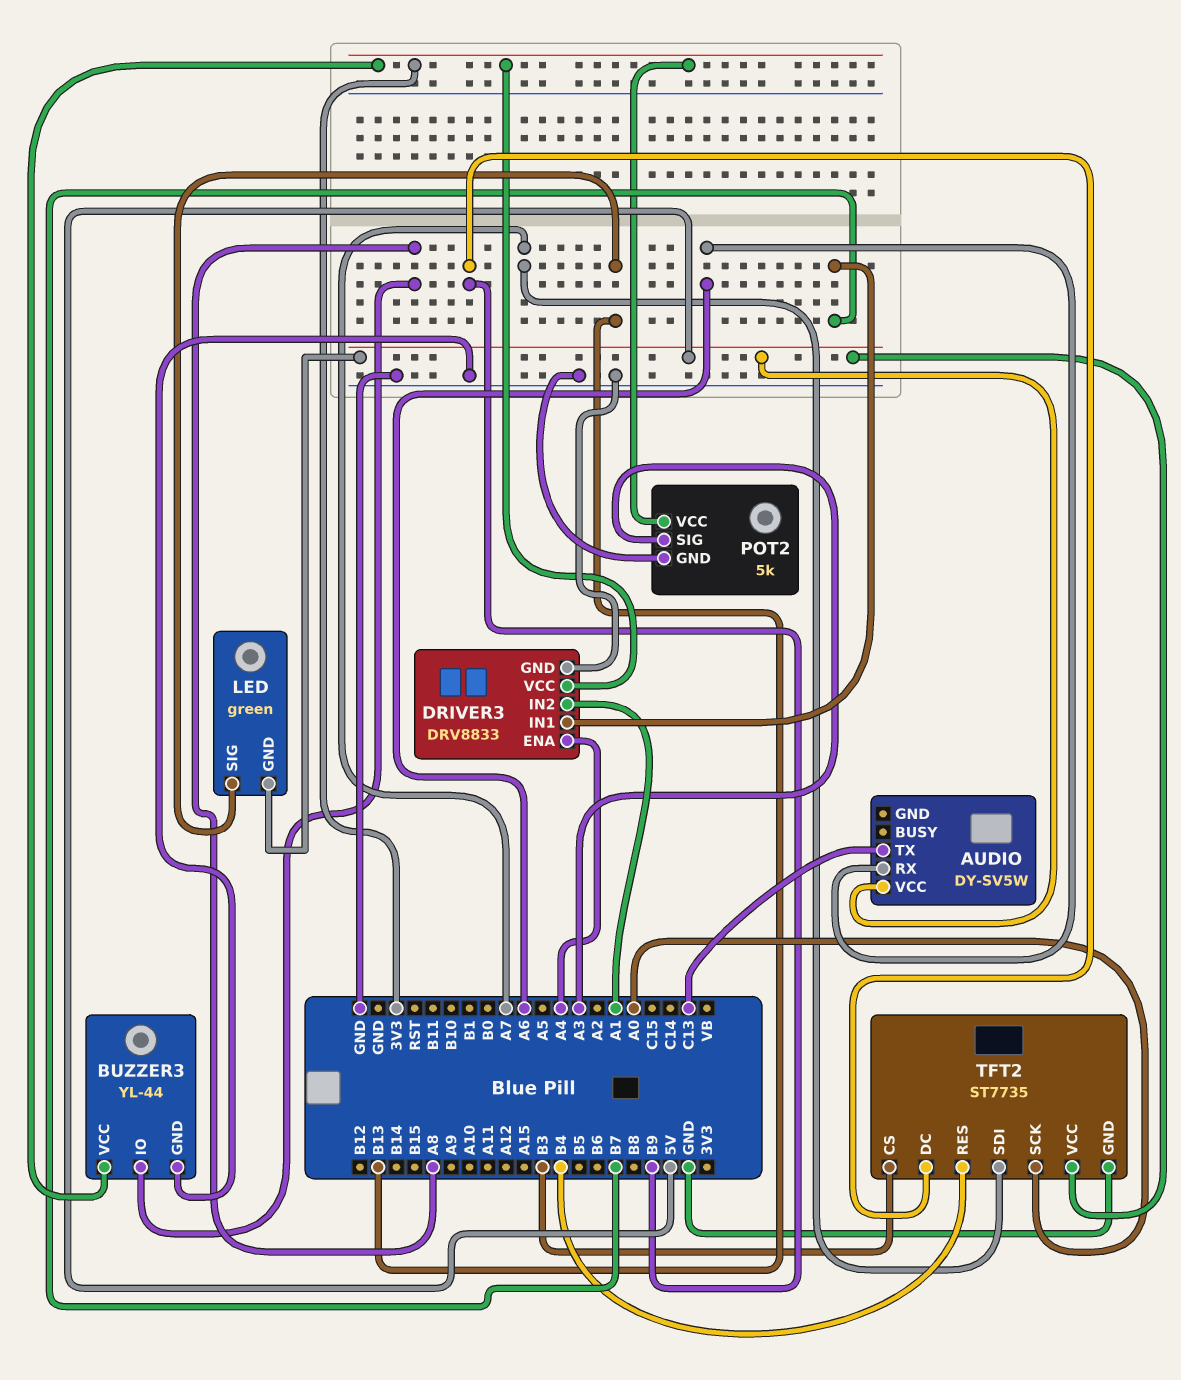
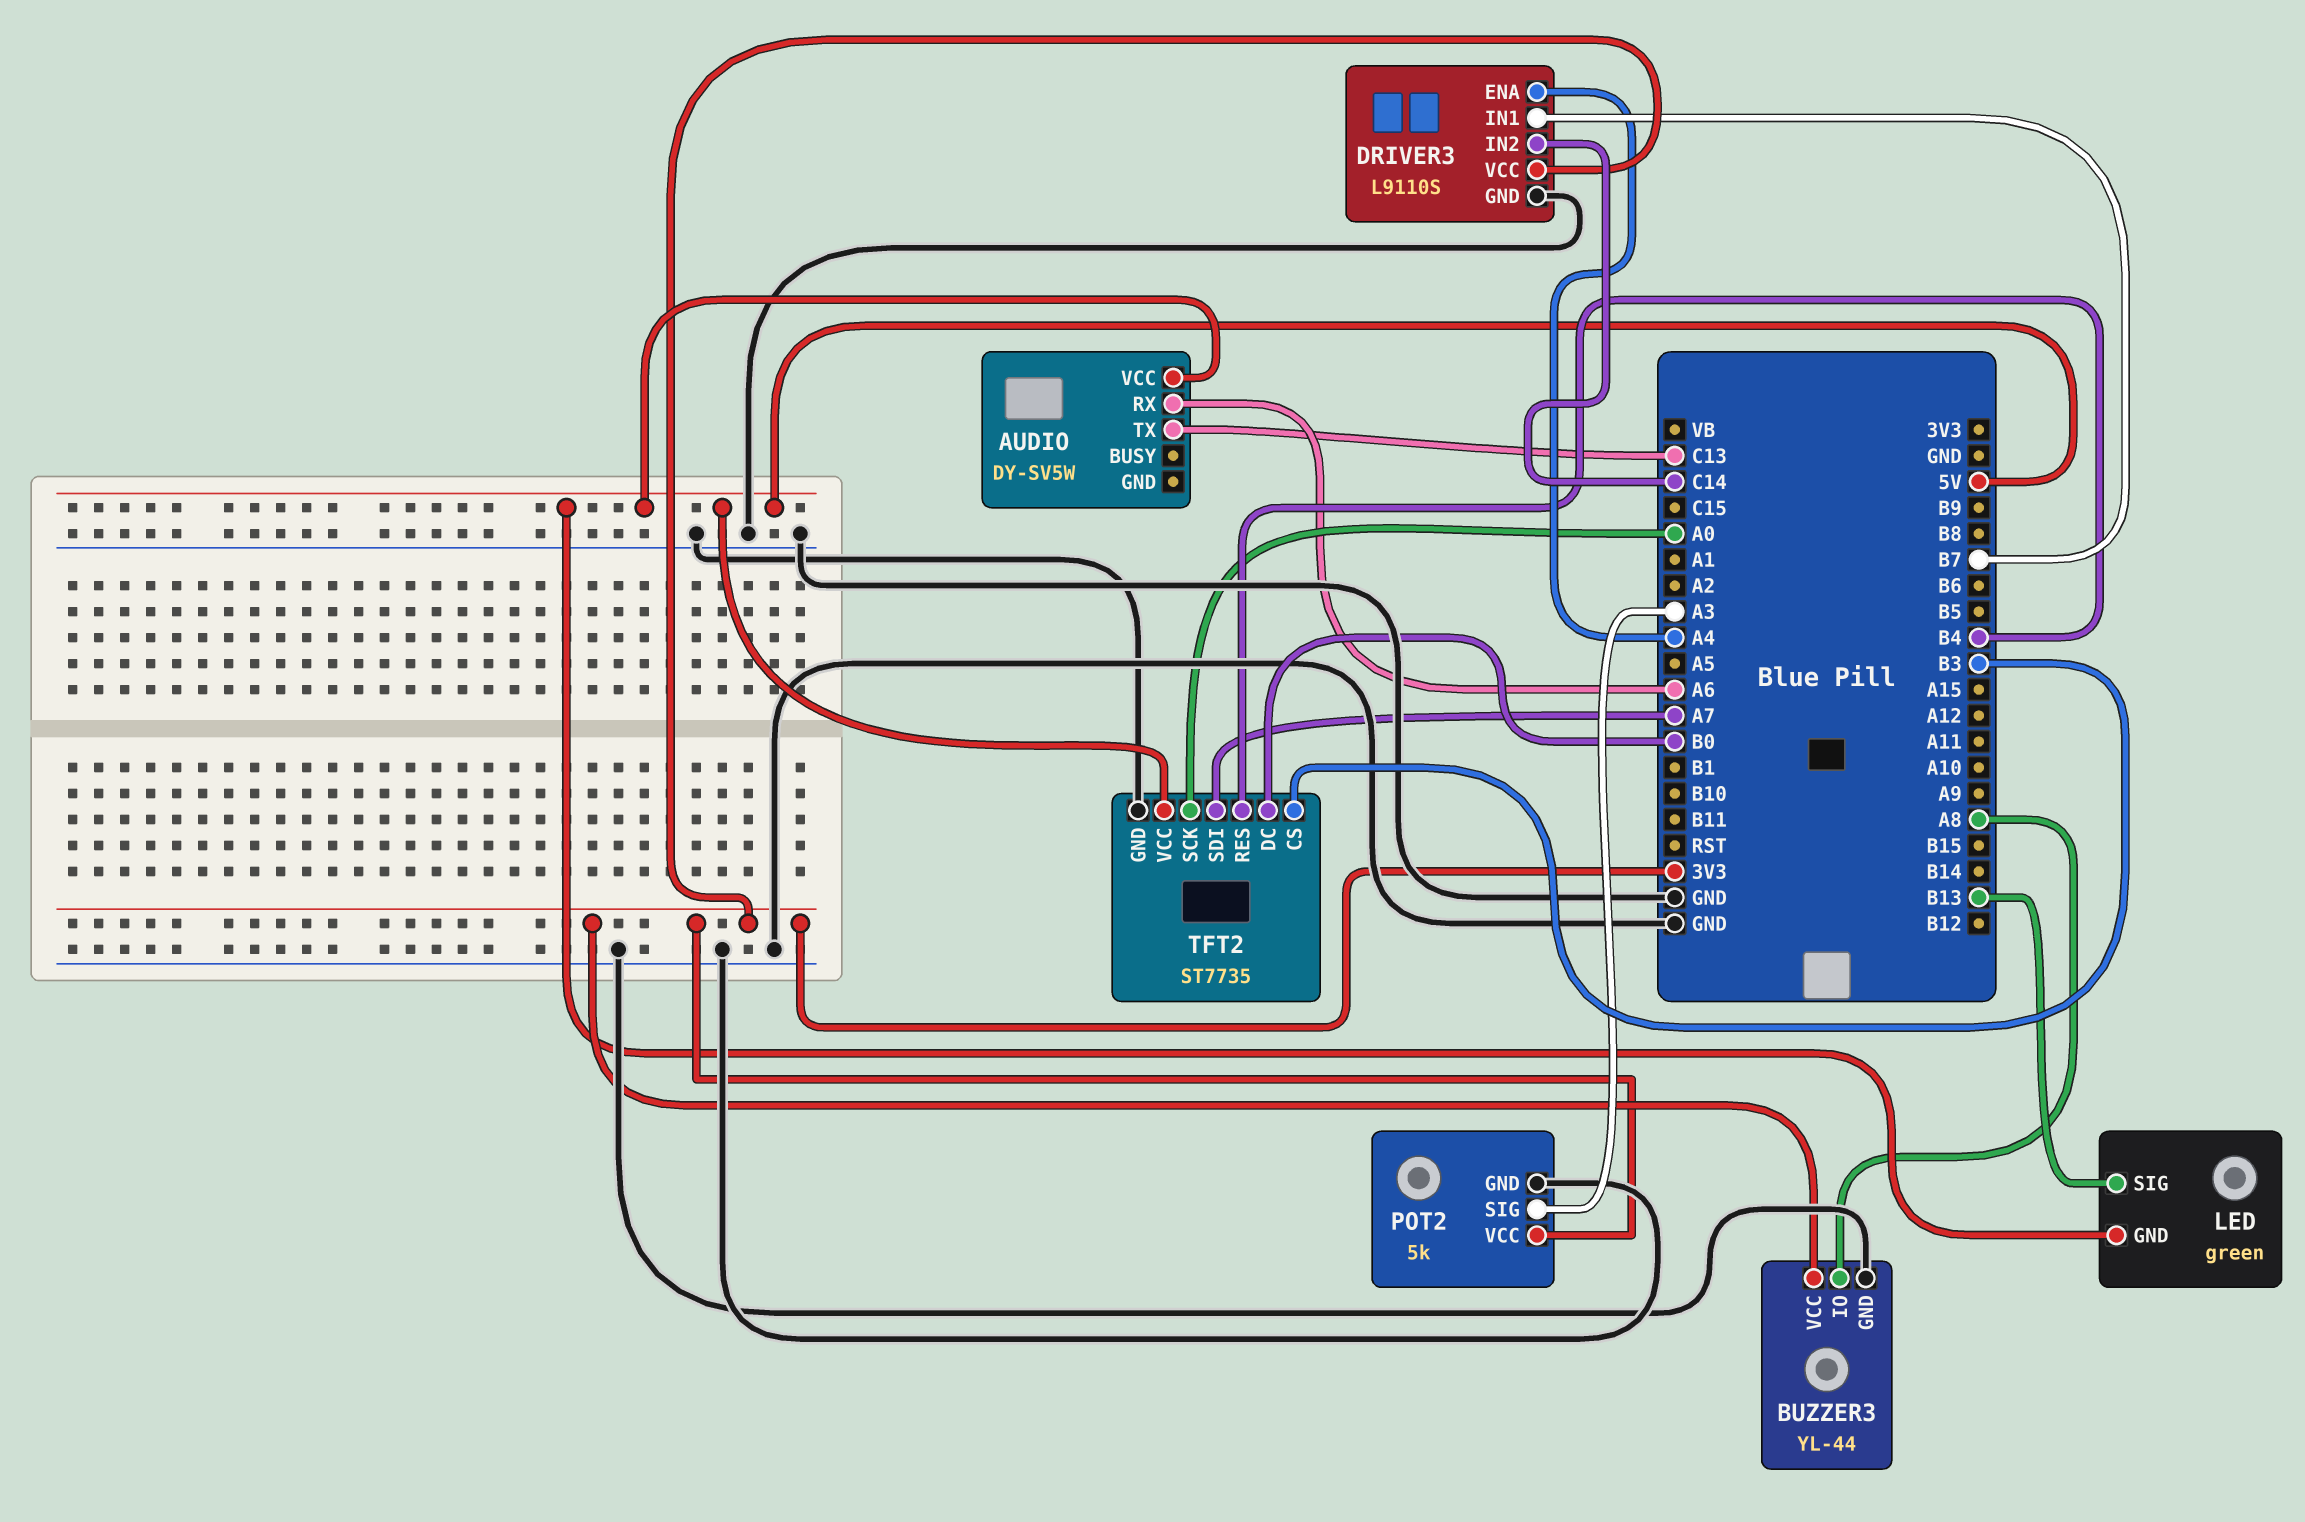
DRIVER3: DRV8833 -> L9110S
DRIVER3 pin IN2: A1 -> C14
TFT2 pin DC: B9 -> B0

